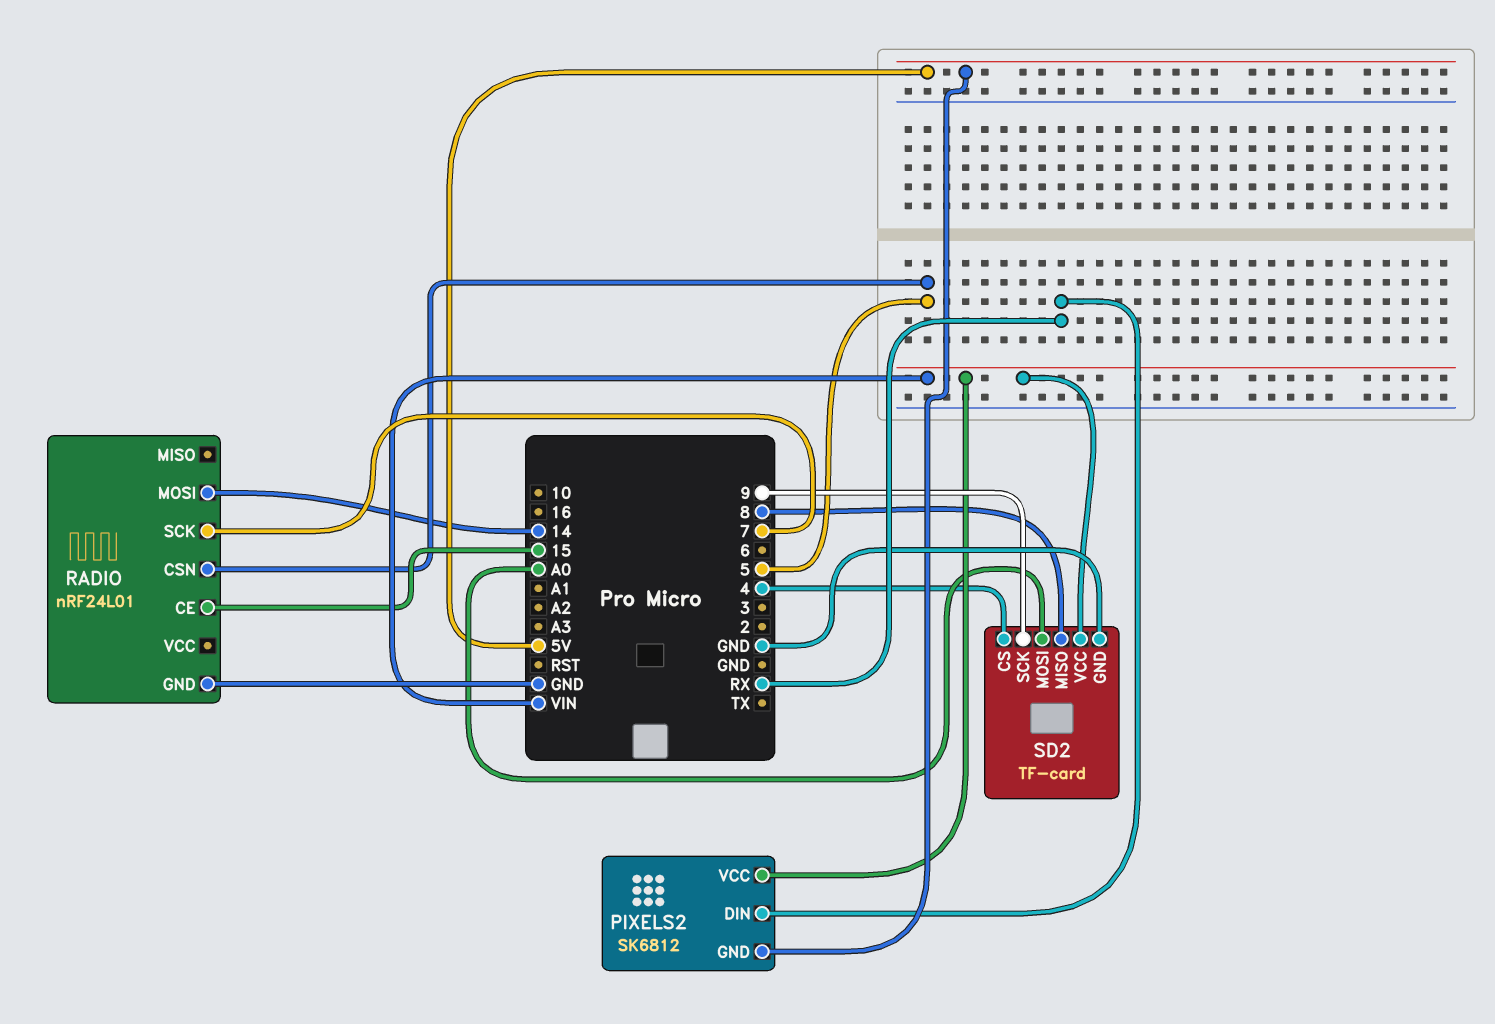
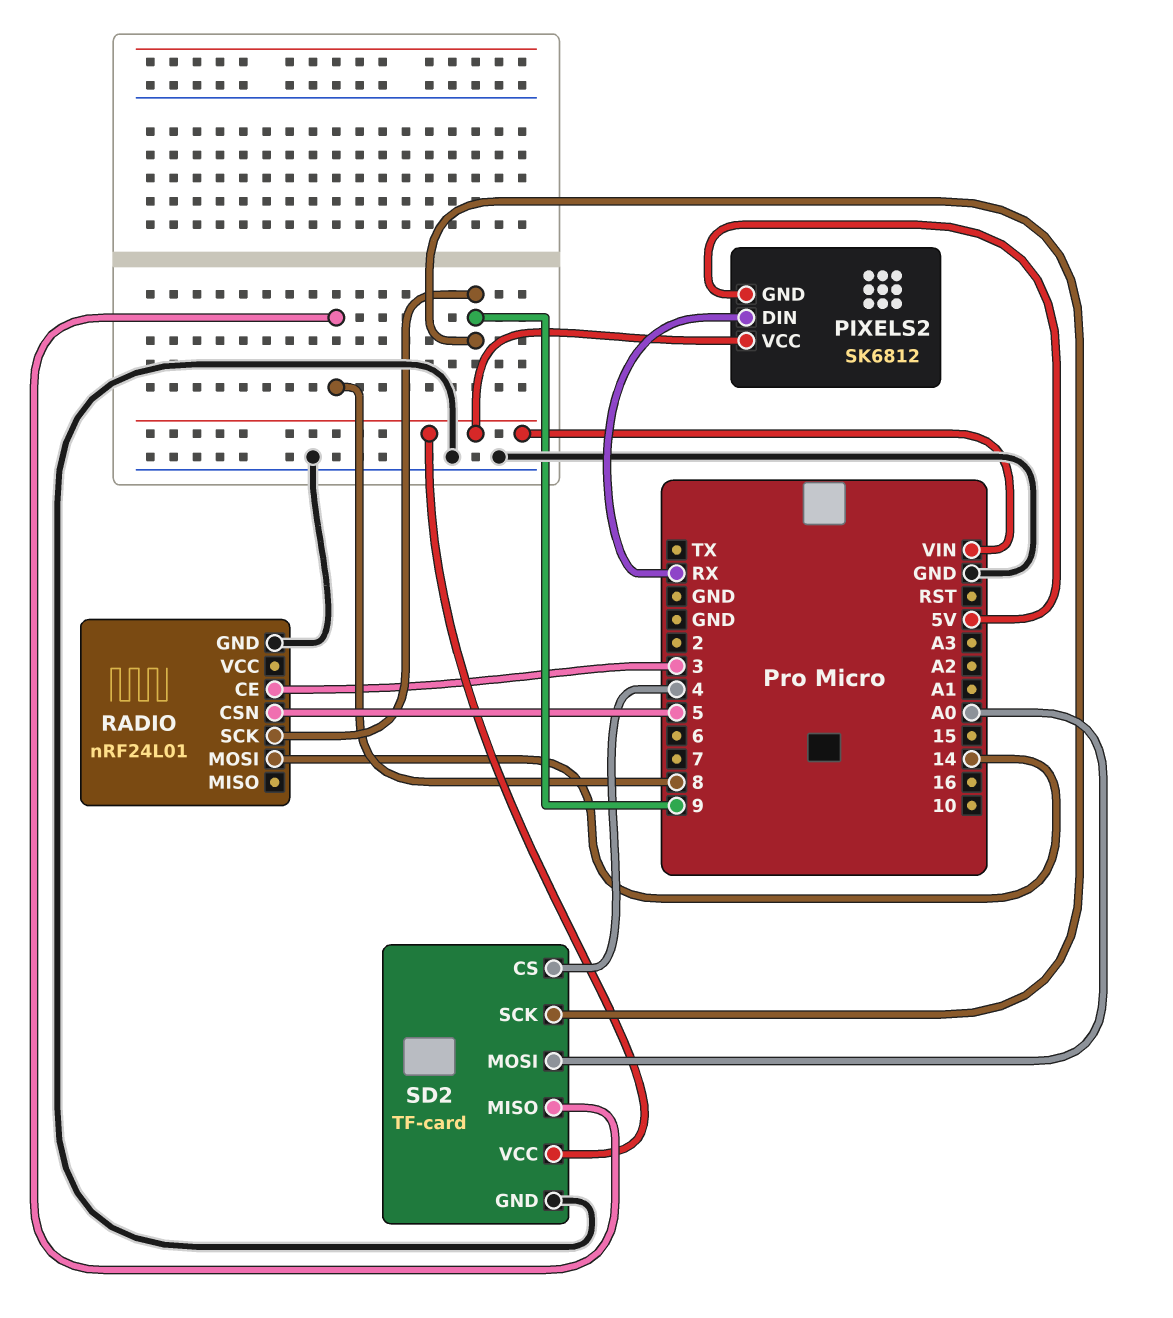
RADIO pin CE: 15 -> 3
RADIO pin SCK: 7 -> 9

